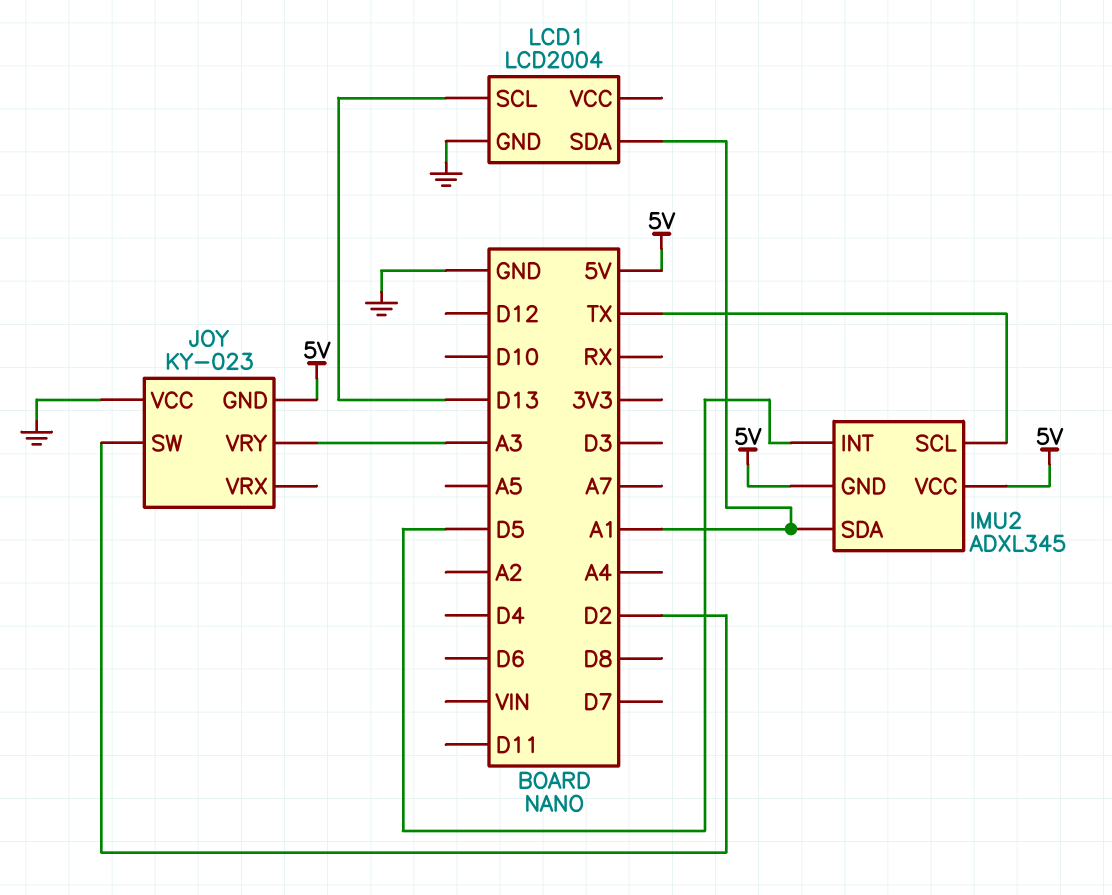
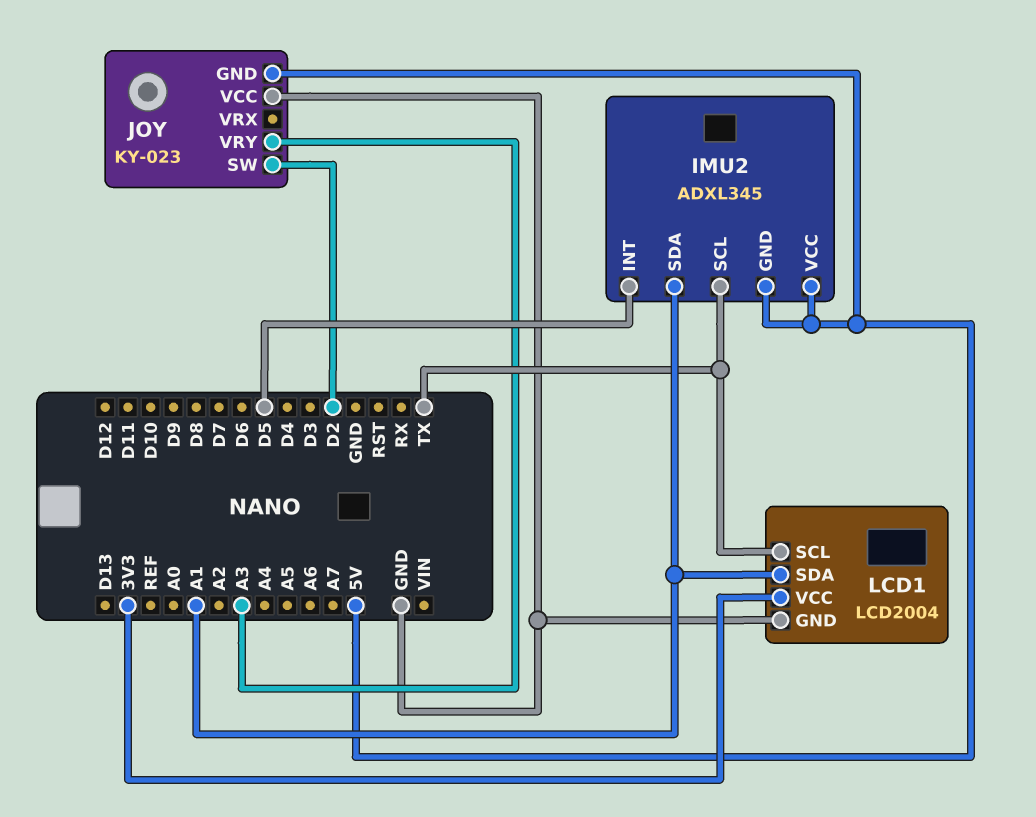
LCD1 pin SCL: D13 -> TX
LCD1 pin VCC: none -> 3V3

